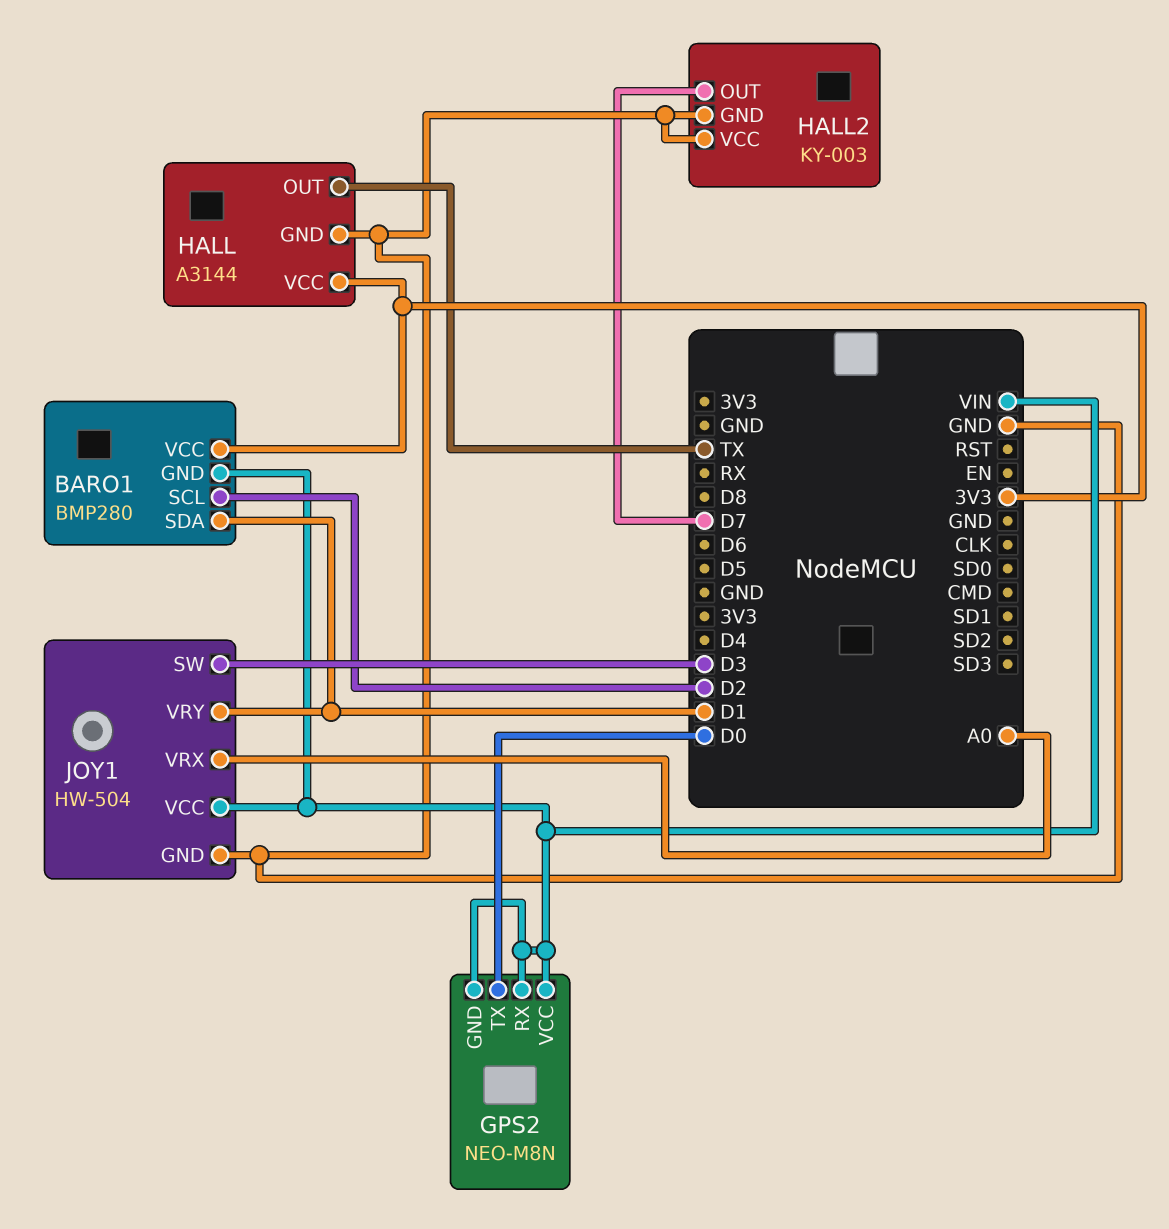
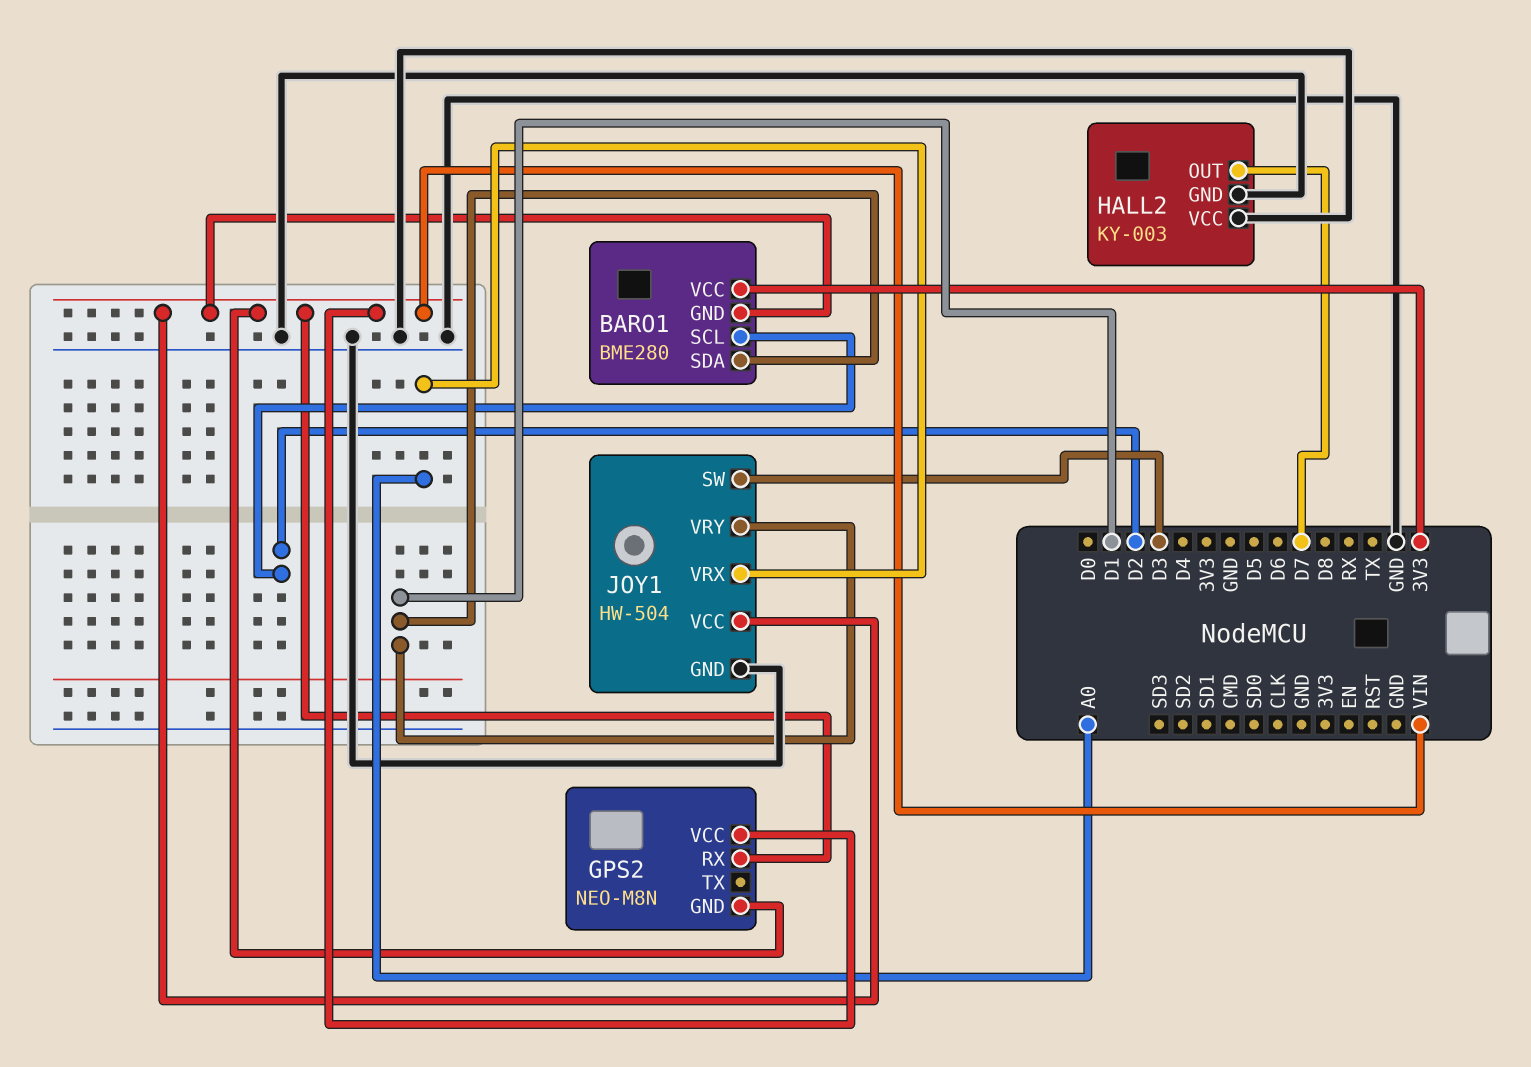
BARO1: BMP280 -> BME280
GPS2 pin TX: D0 -> none
HALL: A3144 -> none
HALL pin GND: GND -> none
HALL pin OUT: TX -> none
HALL pin VCC: 3V3 -> none

